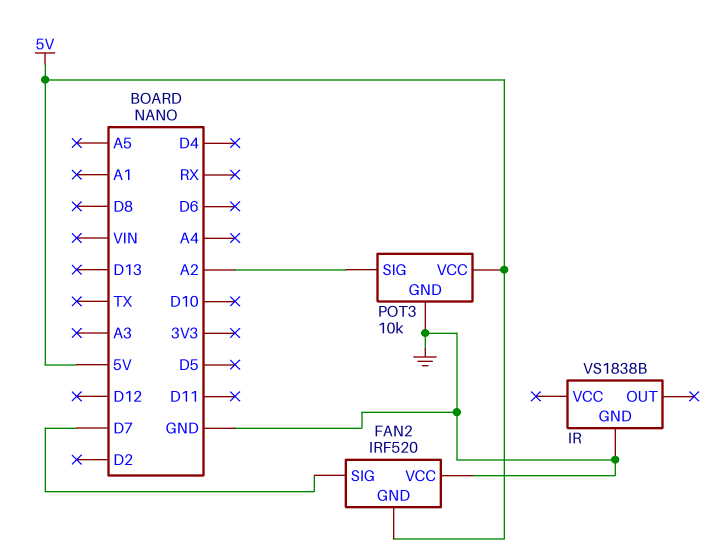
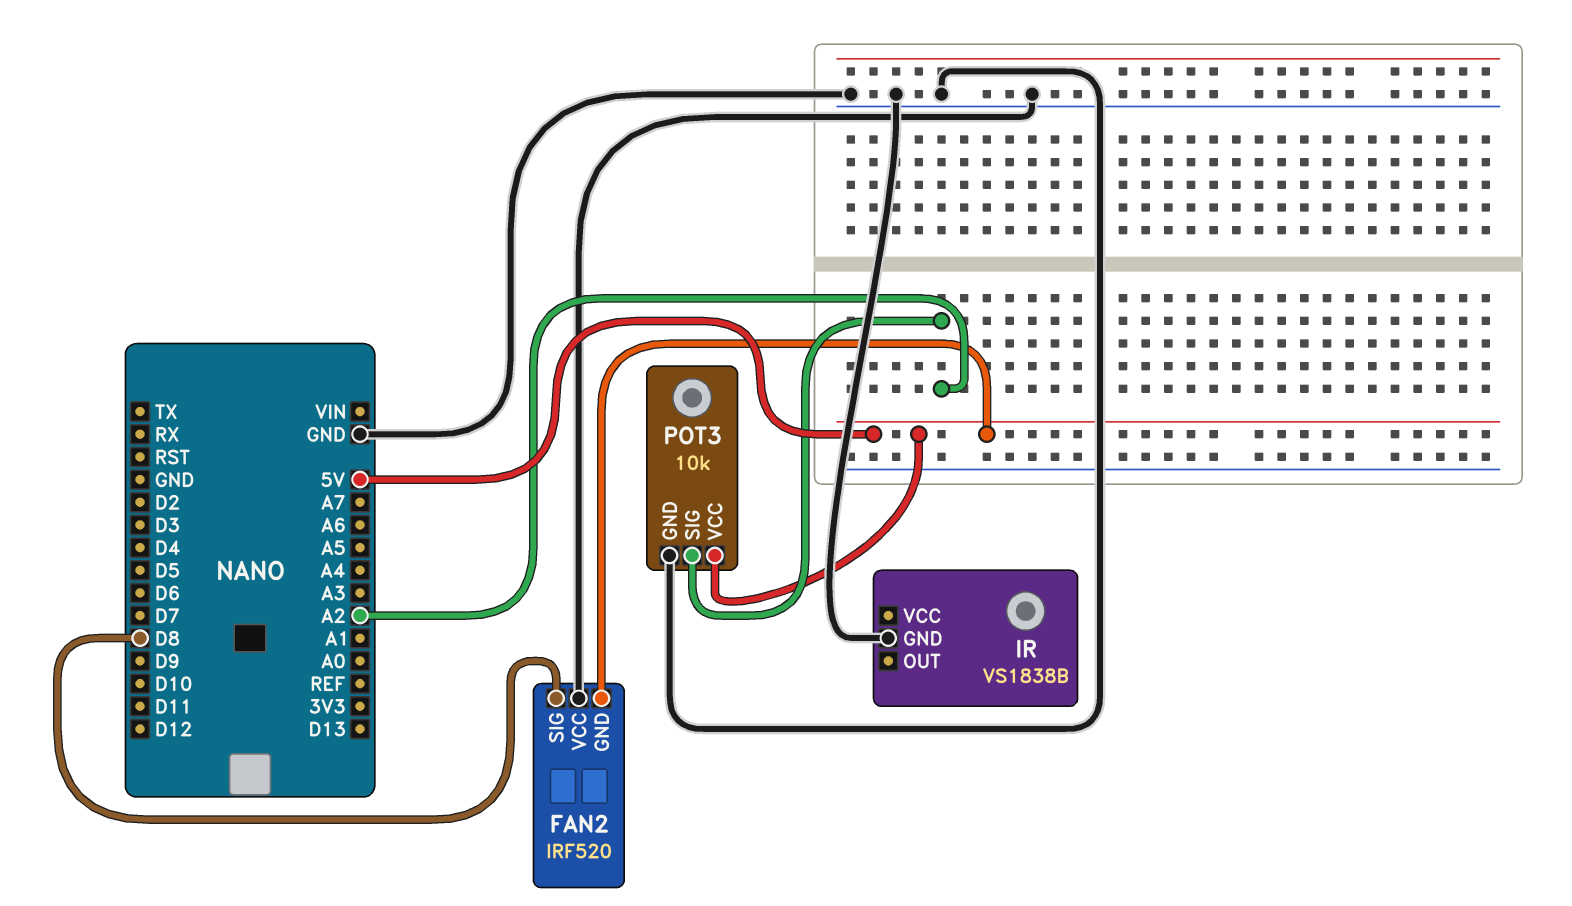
FAN2 pin SIG: D7 -> D8

